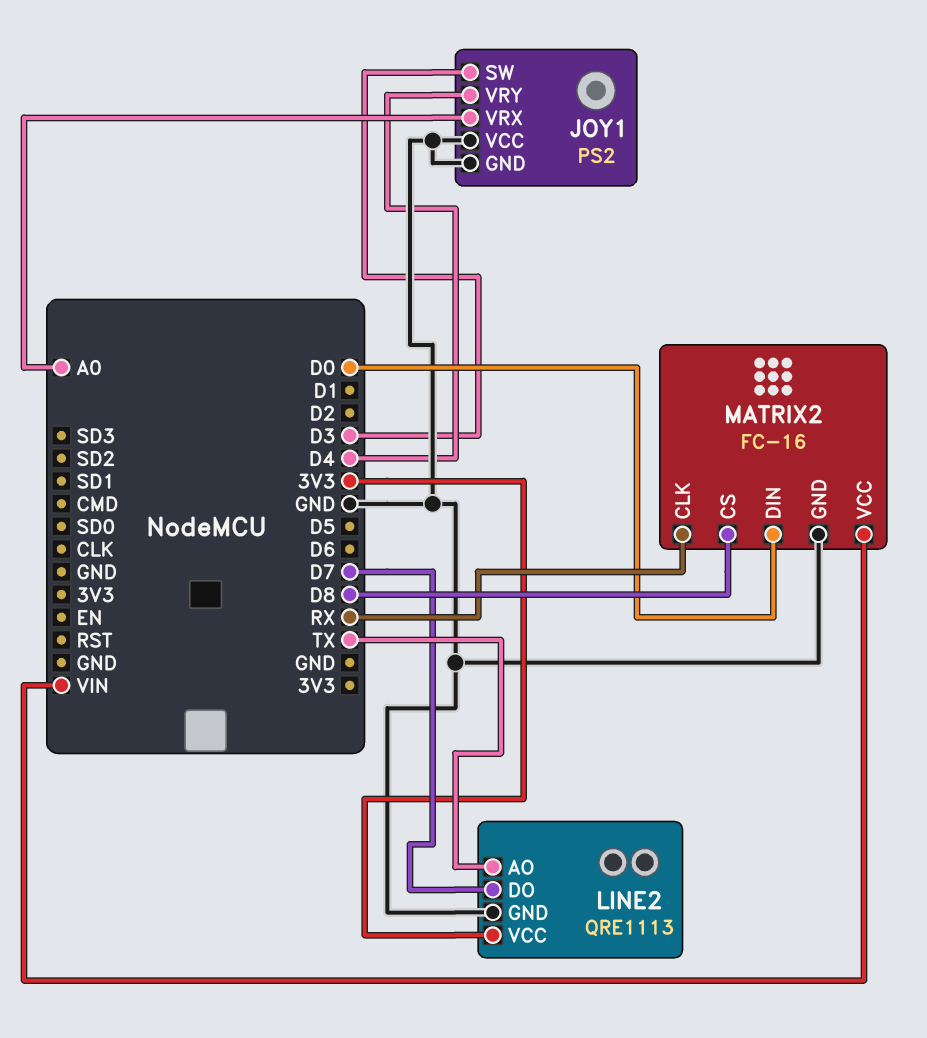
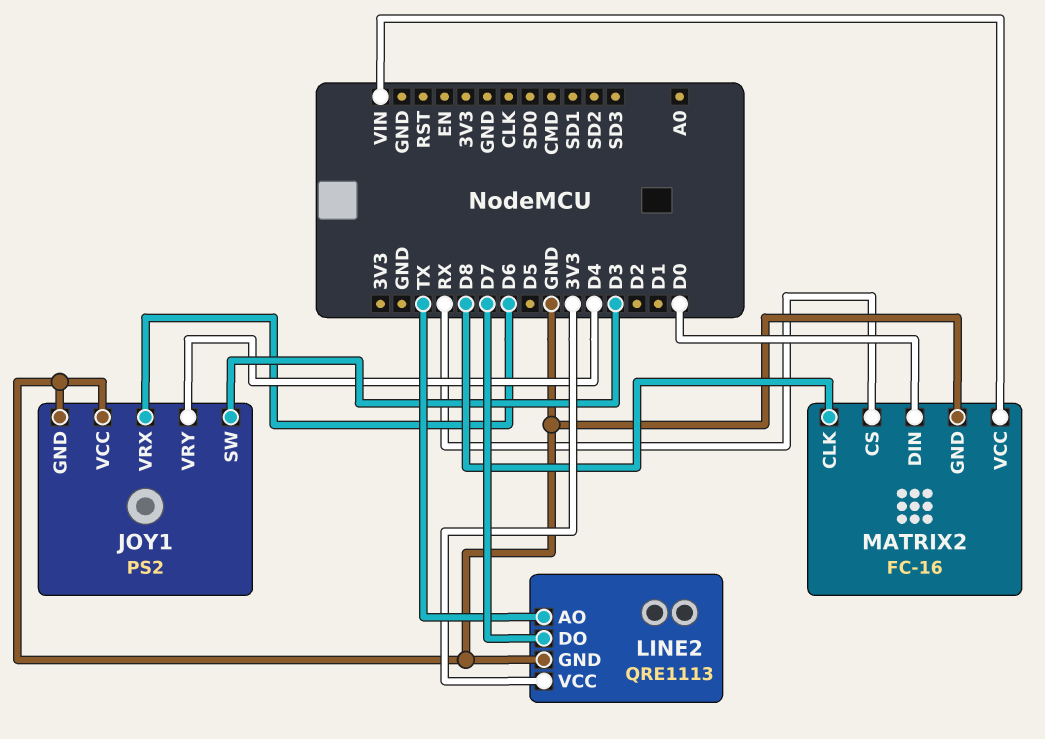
JOY1 pin VRX: A0 -> D6
MATRIX2 pin CLK: RX -> D8
MATRIX2 pin CS: D8 -> RX

